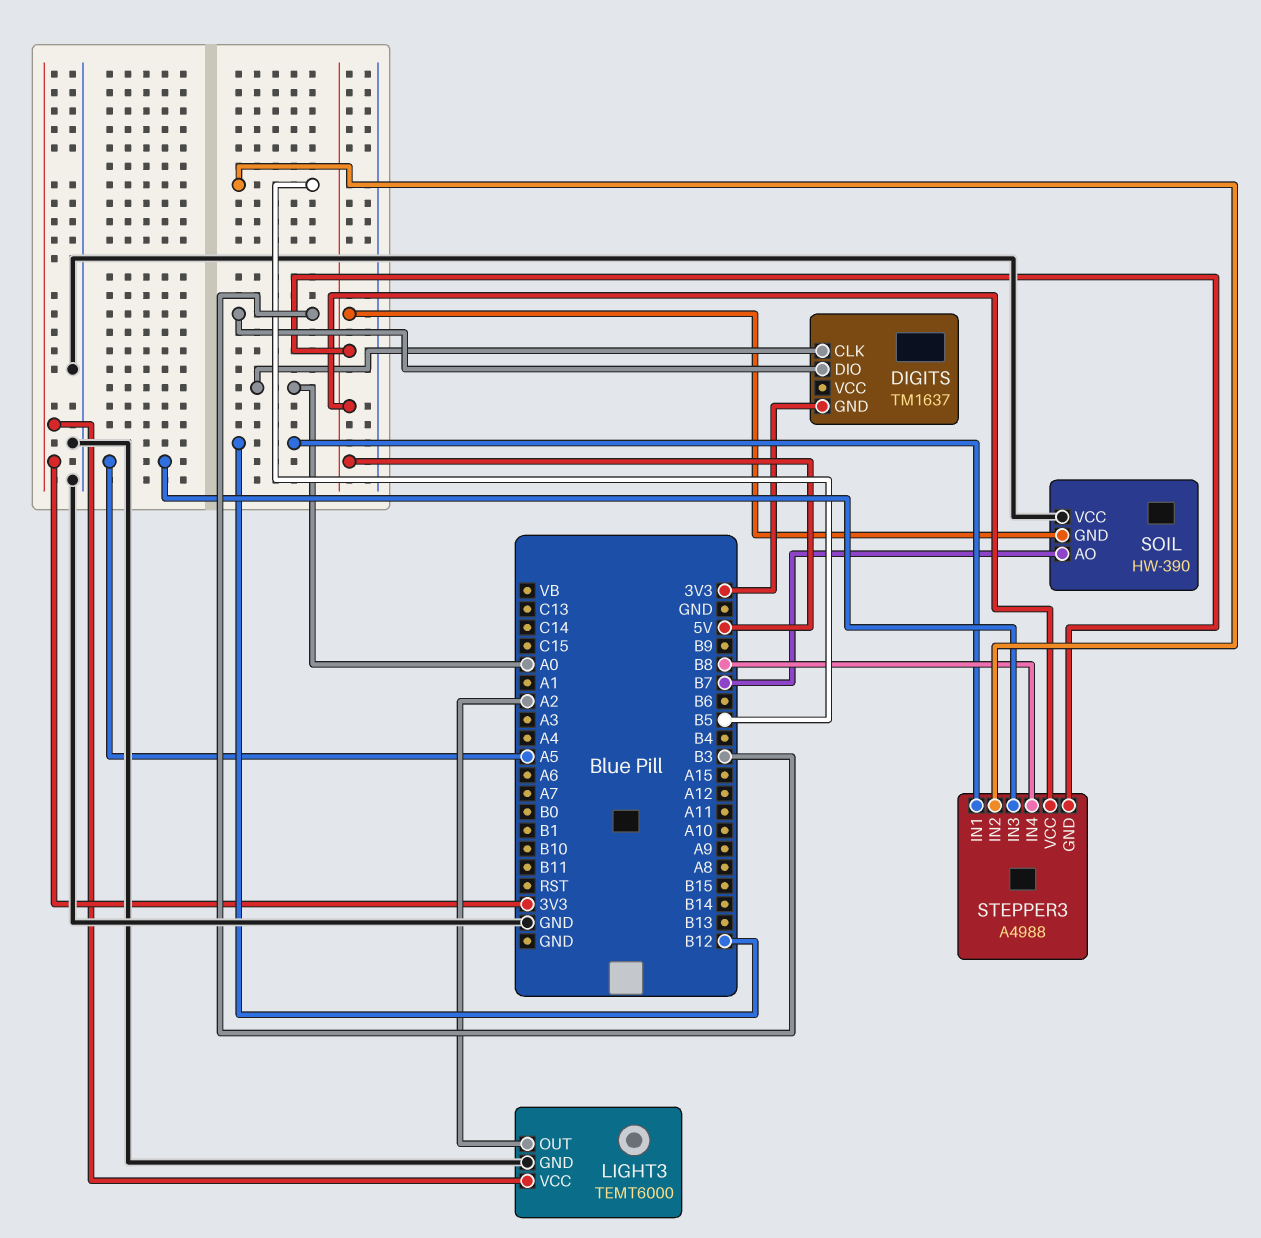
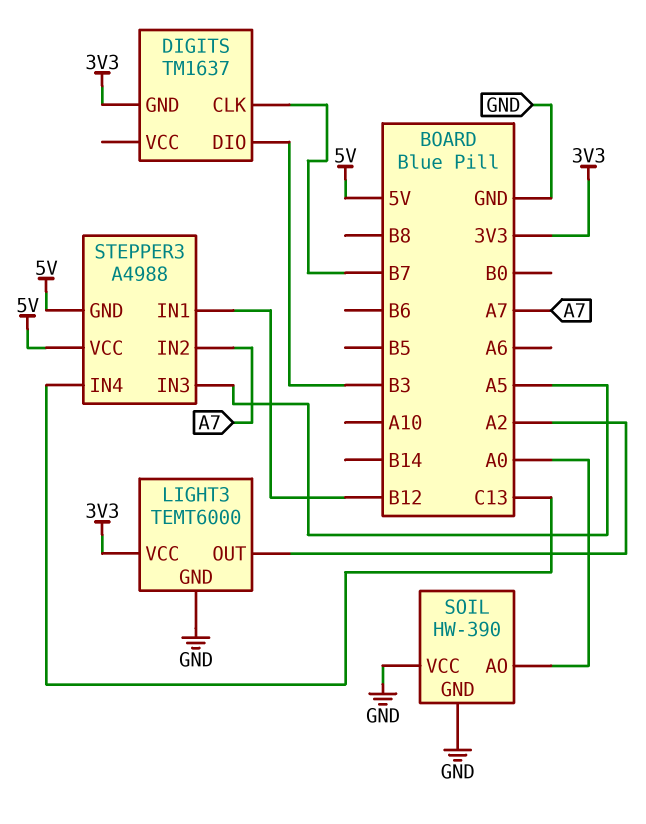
DIGITS pin CLK: A0 -> B7
SOIL pin AO: B7 -> A0
SOIL pin GND: 5V -> GND
STEPPER3 pin IN2: B5 -> A7
STEPPER3 pin IN4: B8 -> C13

